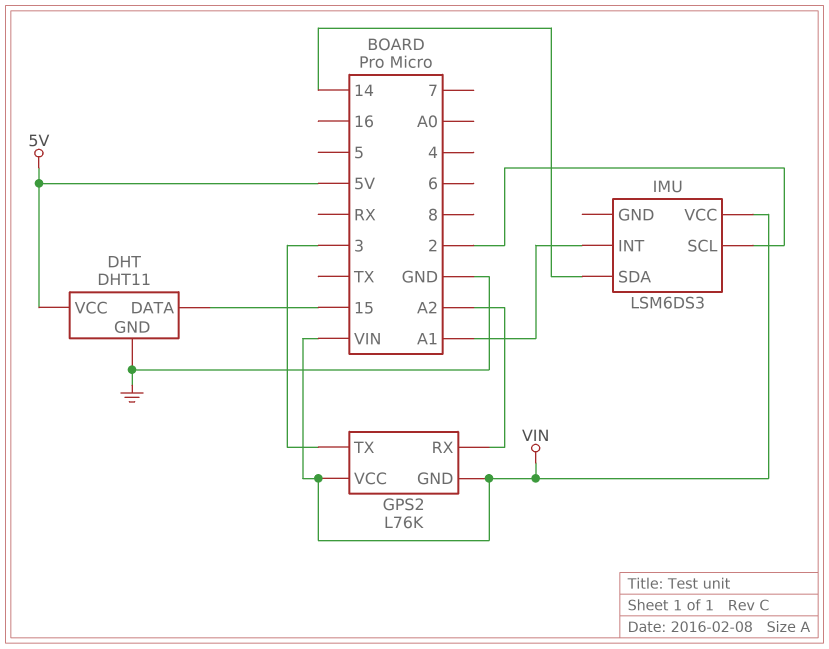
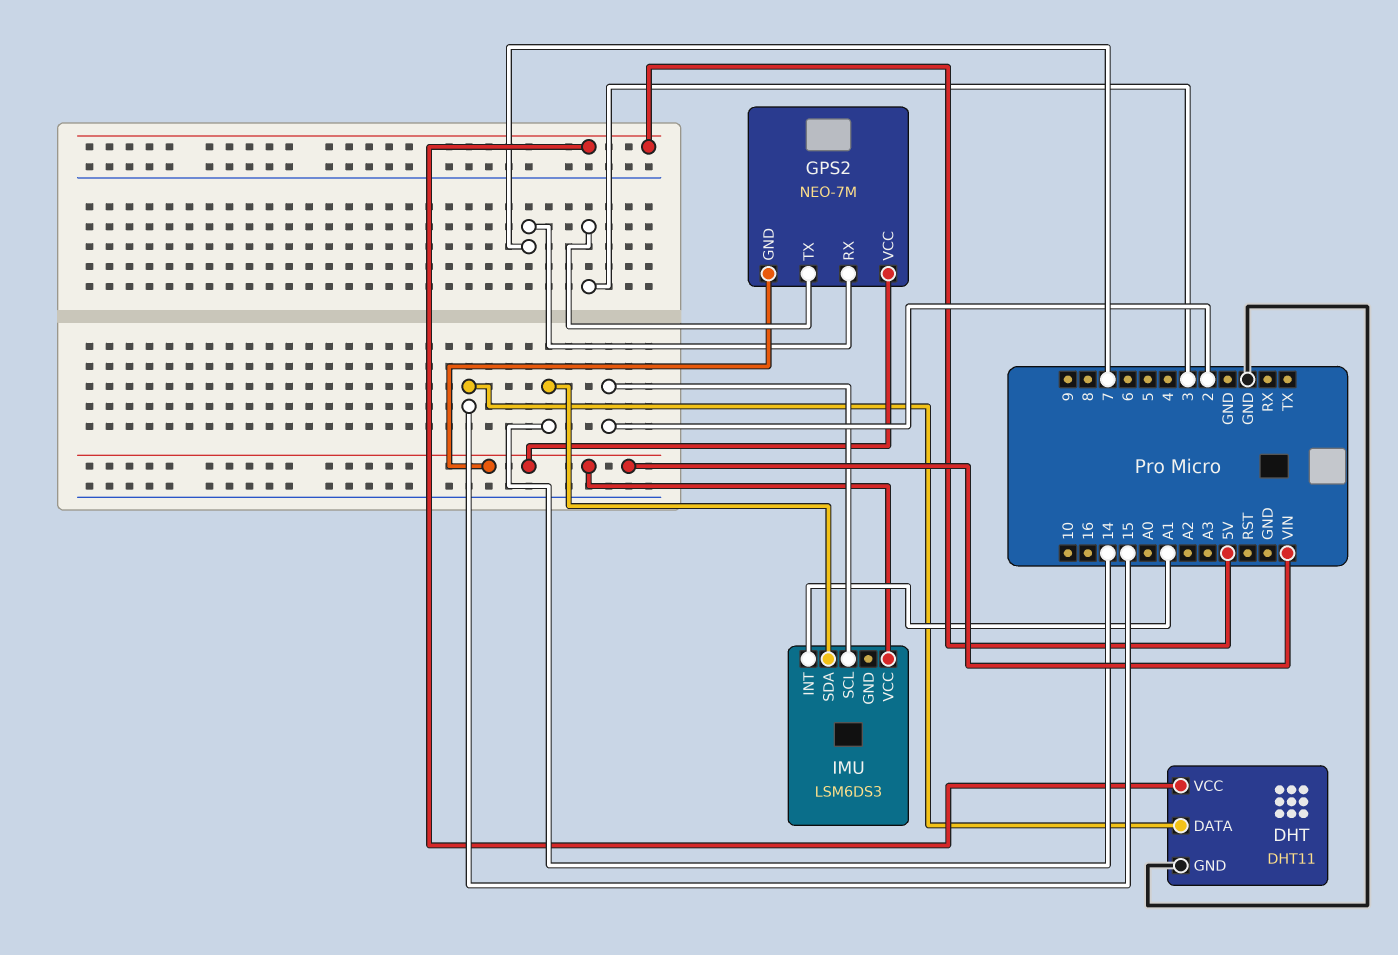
GPS2: L76K -> NEO-7M
GPS2 pin RX: A2 -> 7

